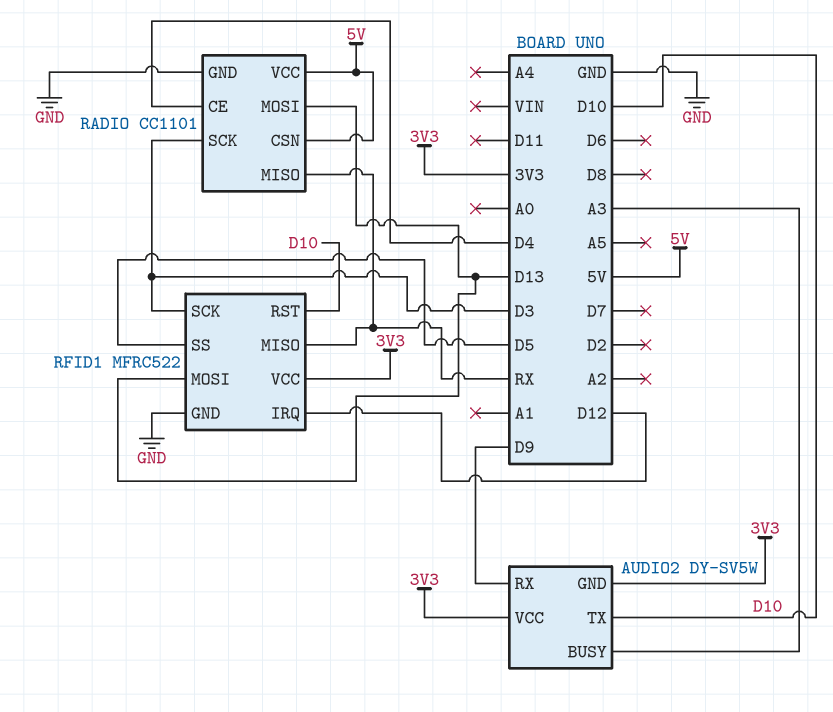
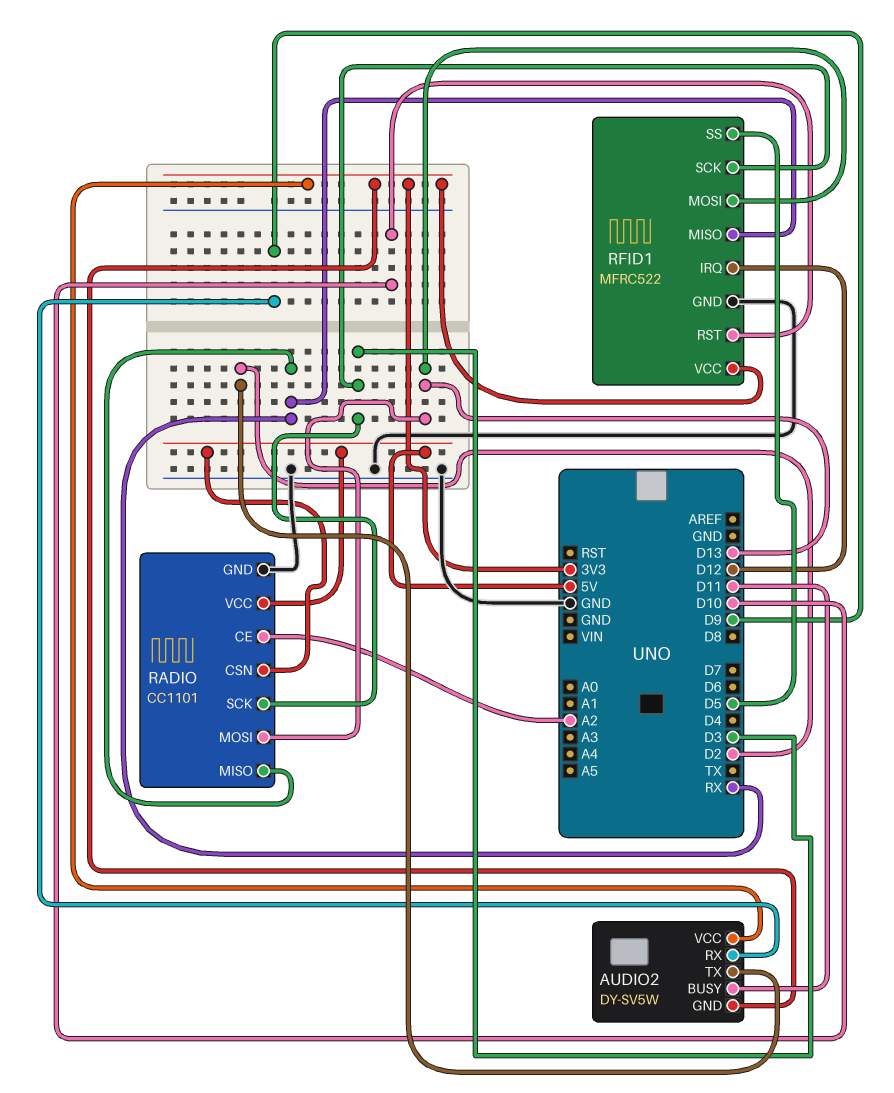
AUDIO2 pin BUSY: A3 -> D11
AUDIO2 pin TX: D10 -> D2
RADIO pin CE: D4 -> A2

